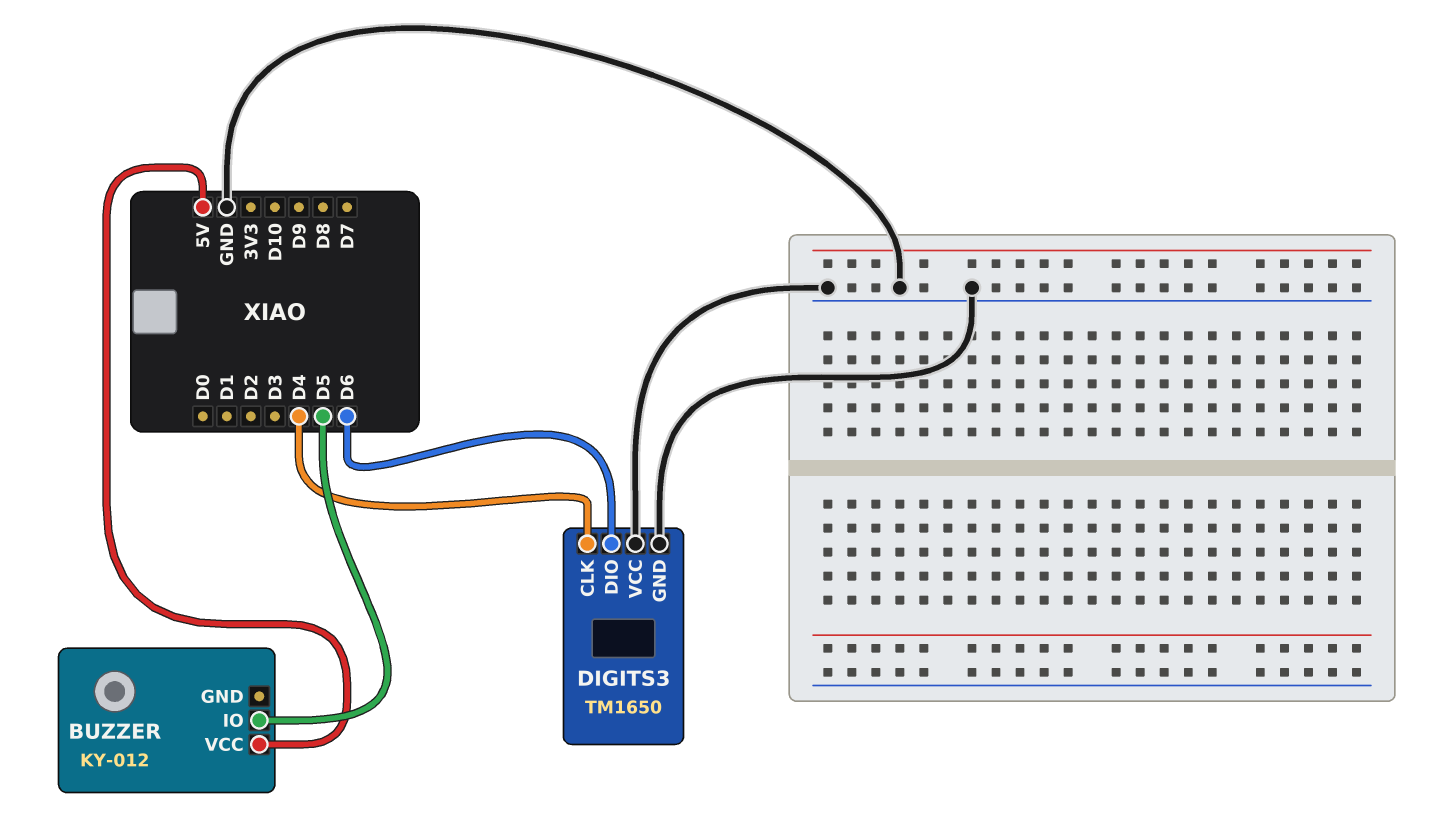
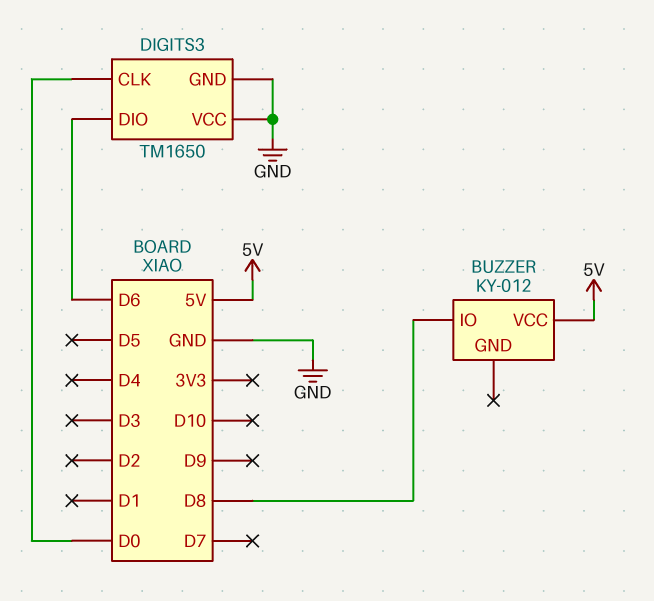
BUZZER pin IO: D5 -> D8
DIGITS3 pin CLK: D4 -> D0

